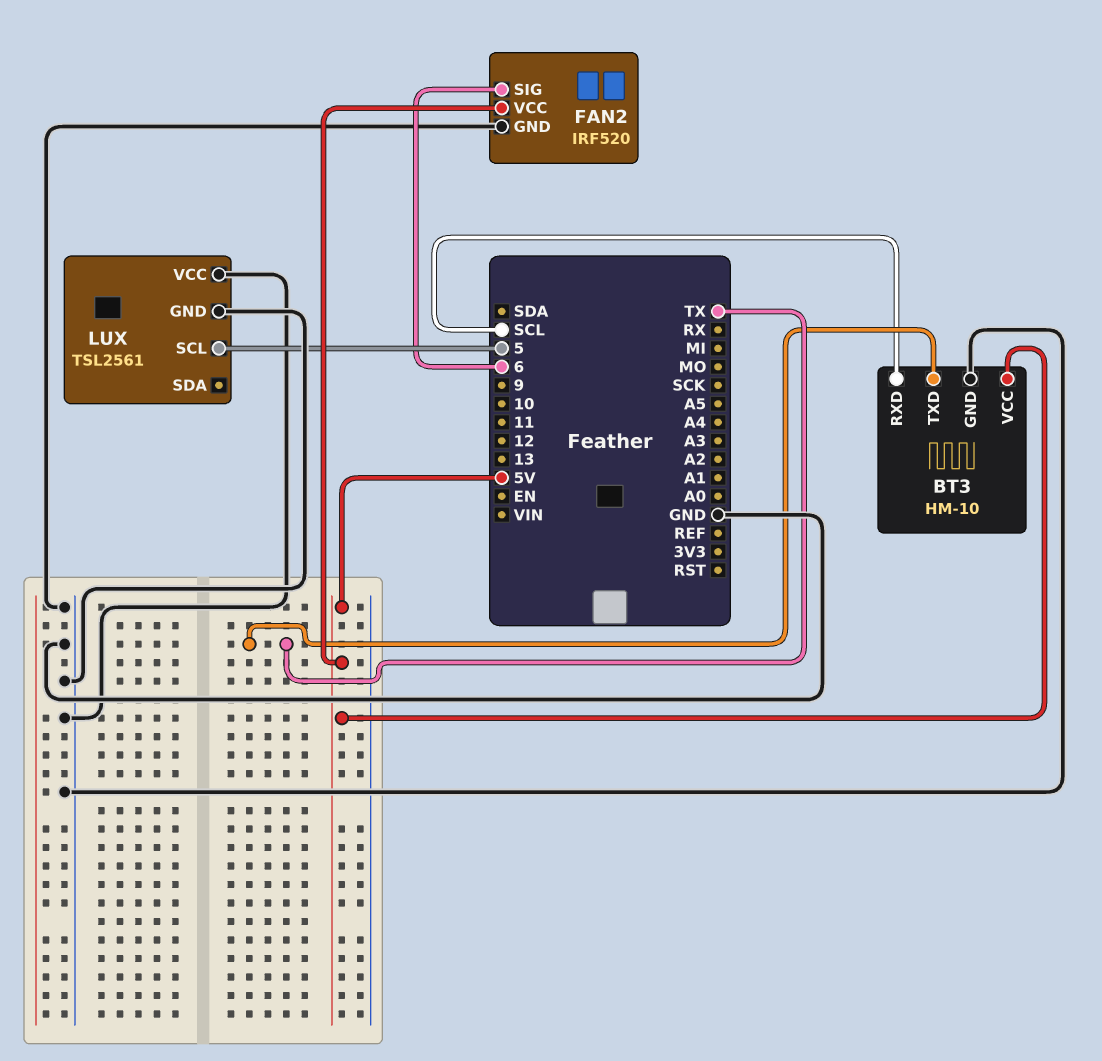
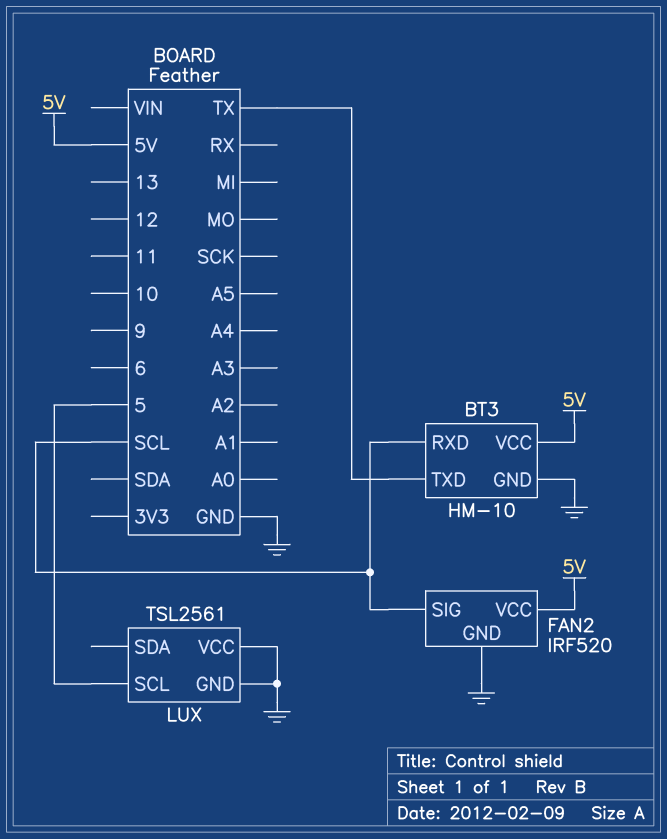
FAN2 pin SIG: 6 -> SCL

